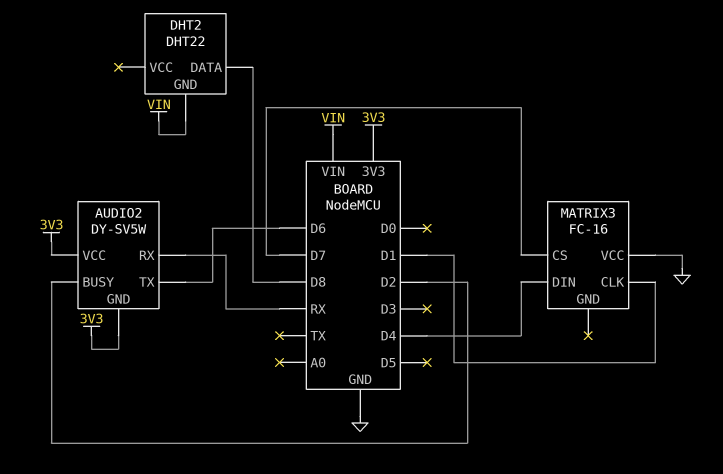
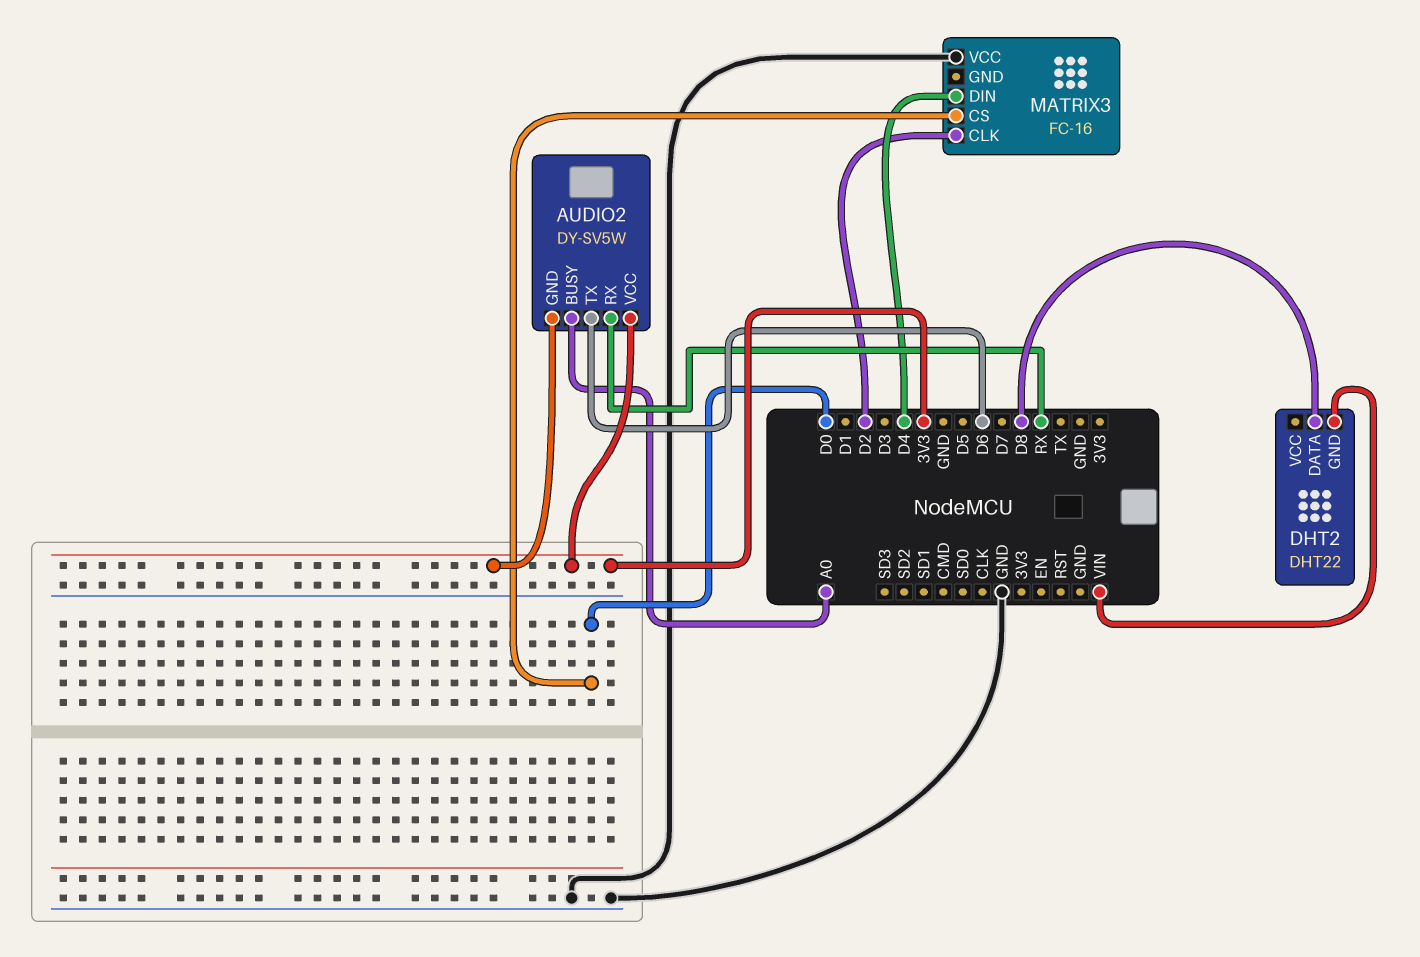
AUDIO2 pin BUSY: D2 -> A0
MATRIX3 pin CLK: D1 -> D2
MATRIX3 pin CS: D7 -> D0

